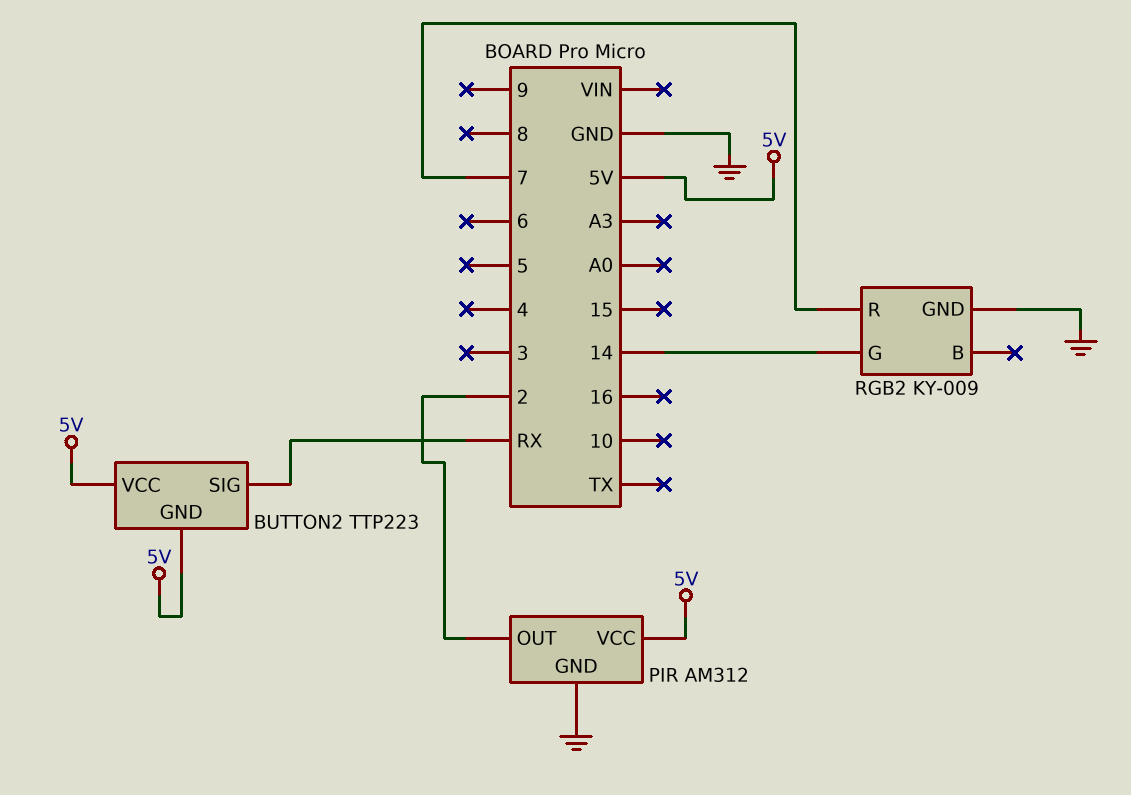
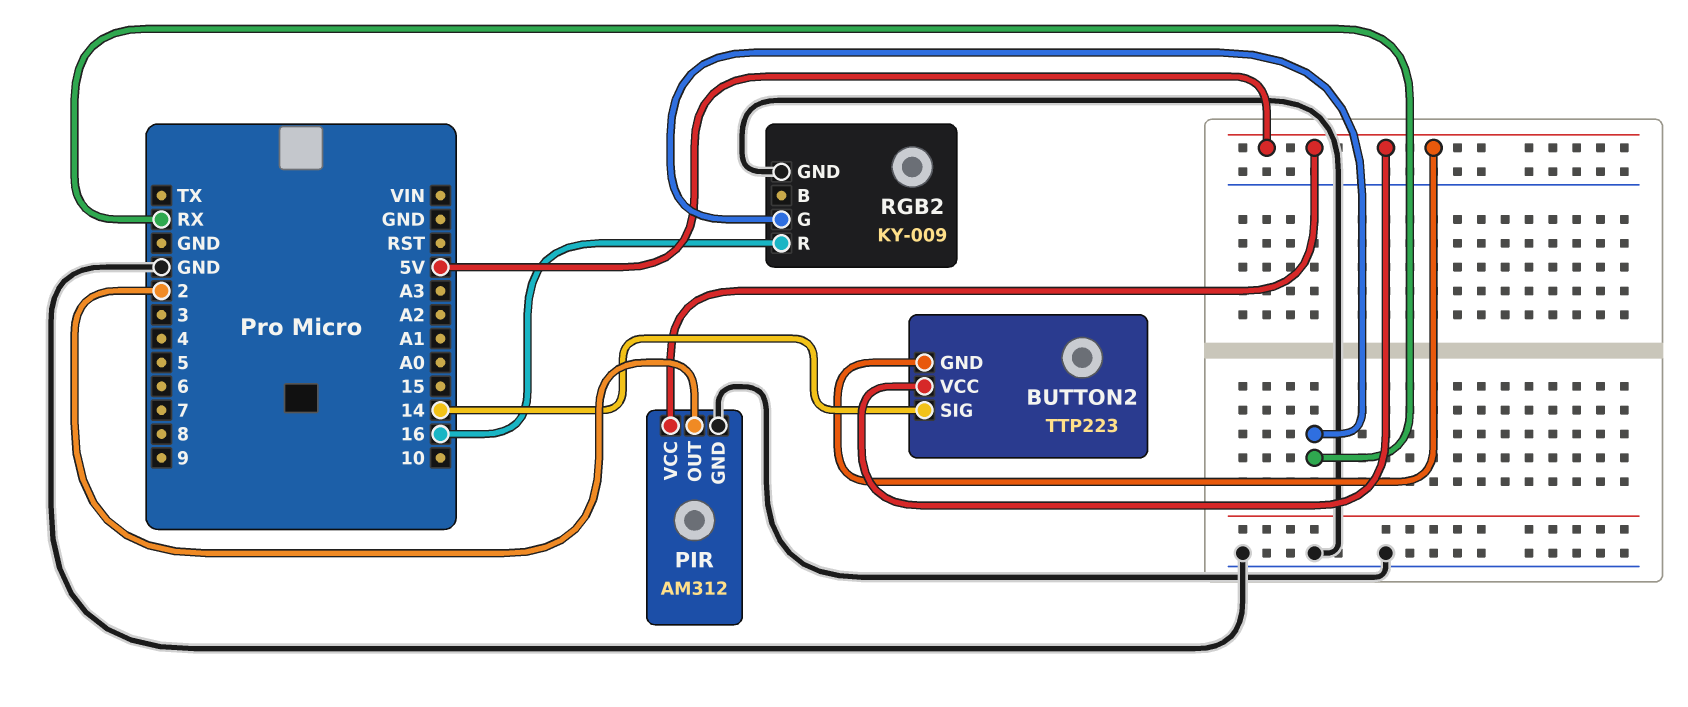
BUTTON2 pin SIG: RX -> 14
RGB2 pin G: 14 -> RX
RGB2 pin R: 7 -> 16

